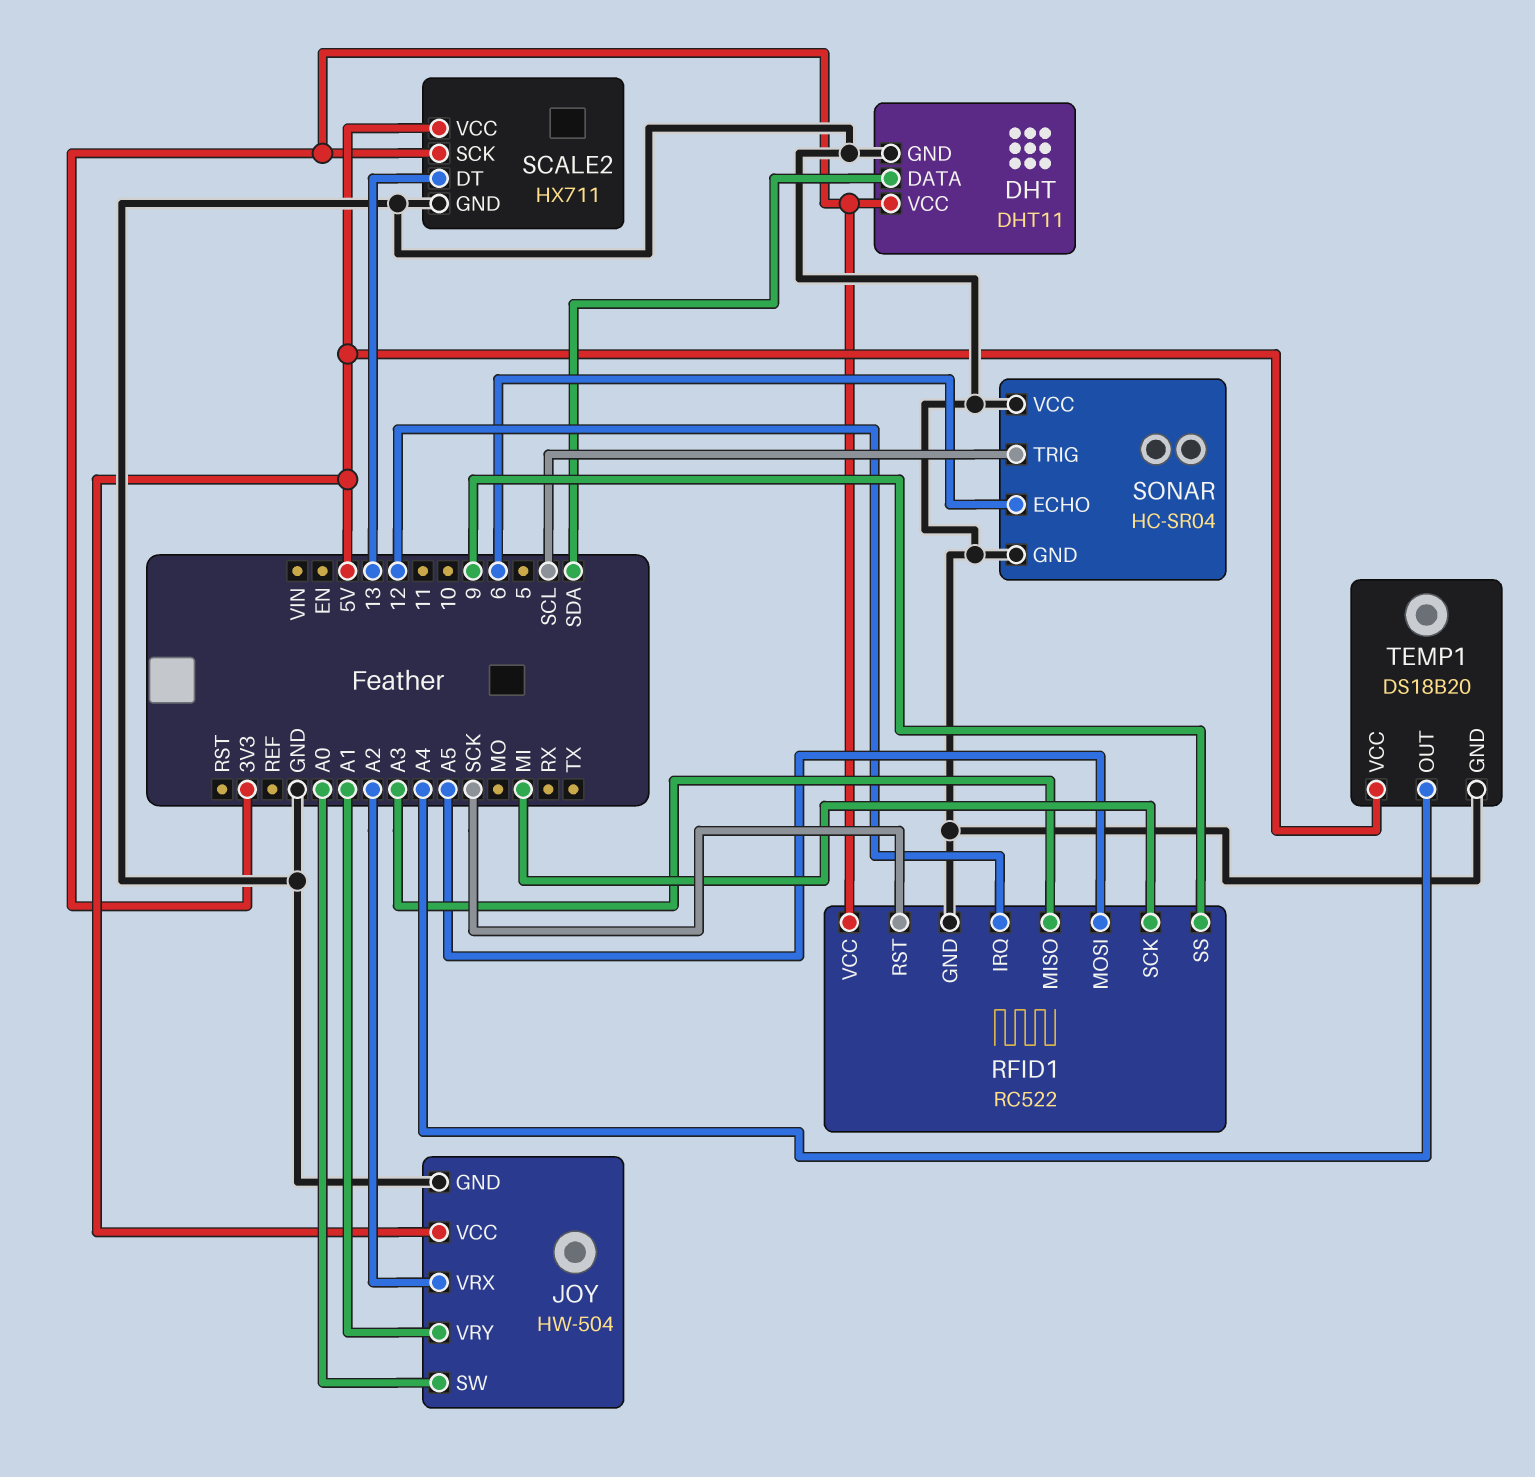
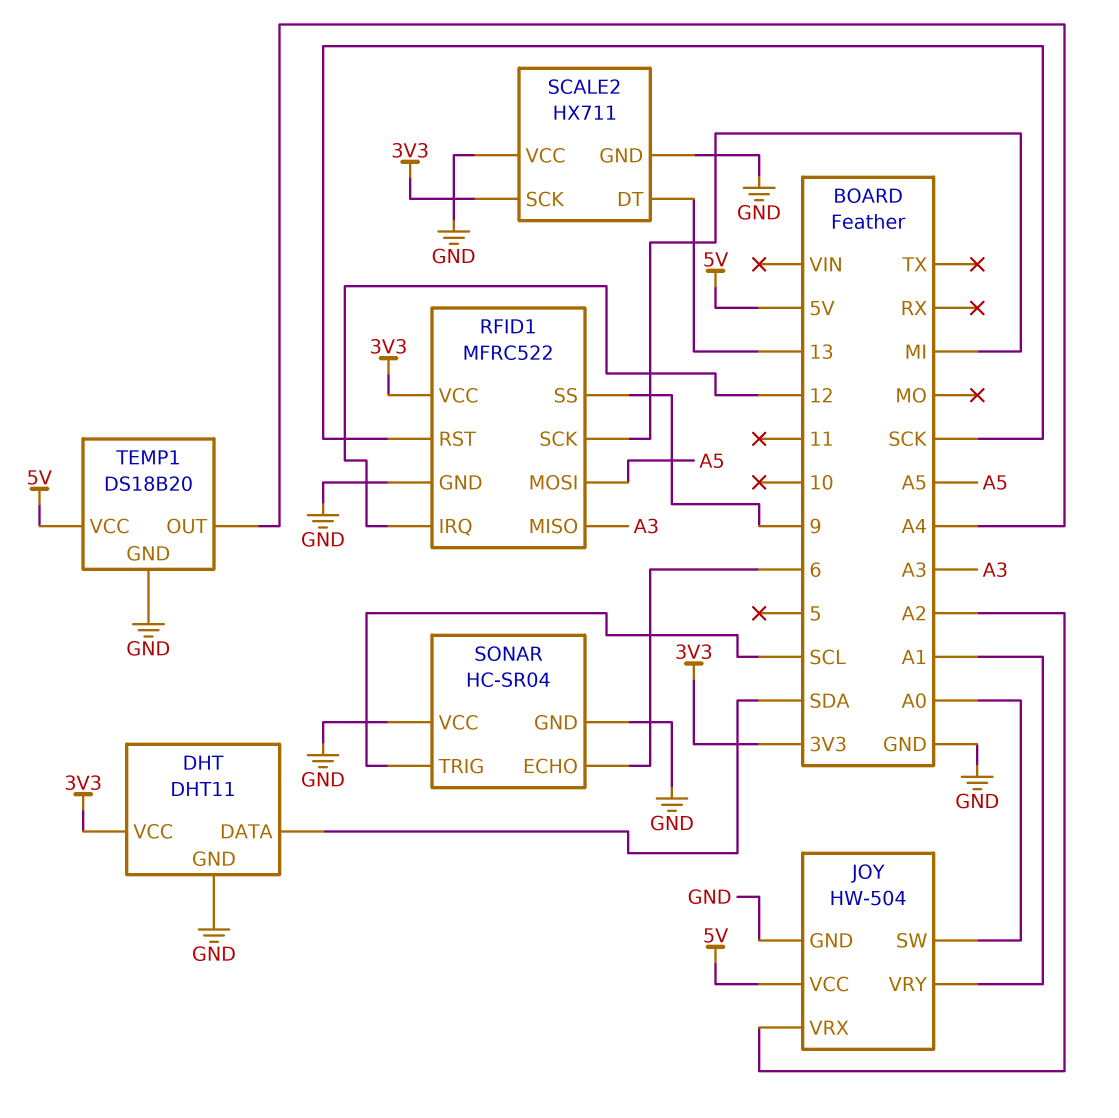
RFID1: RC522 -> MFRC522
SCALE2 pin VCC: 5V -> GND

